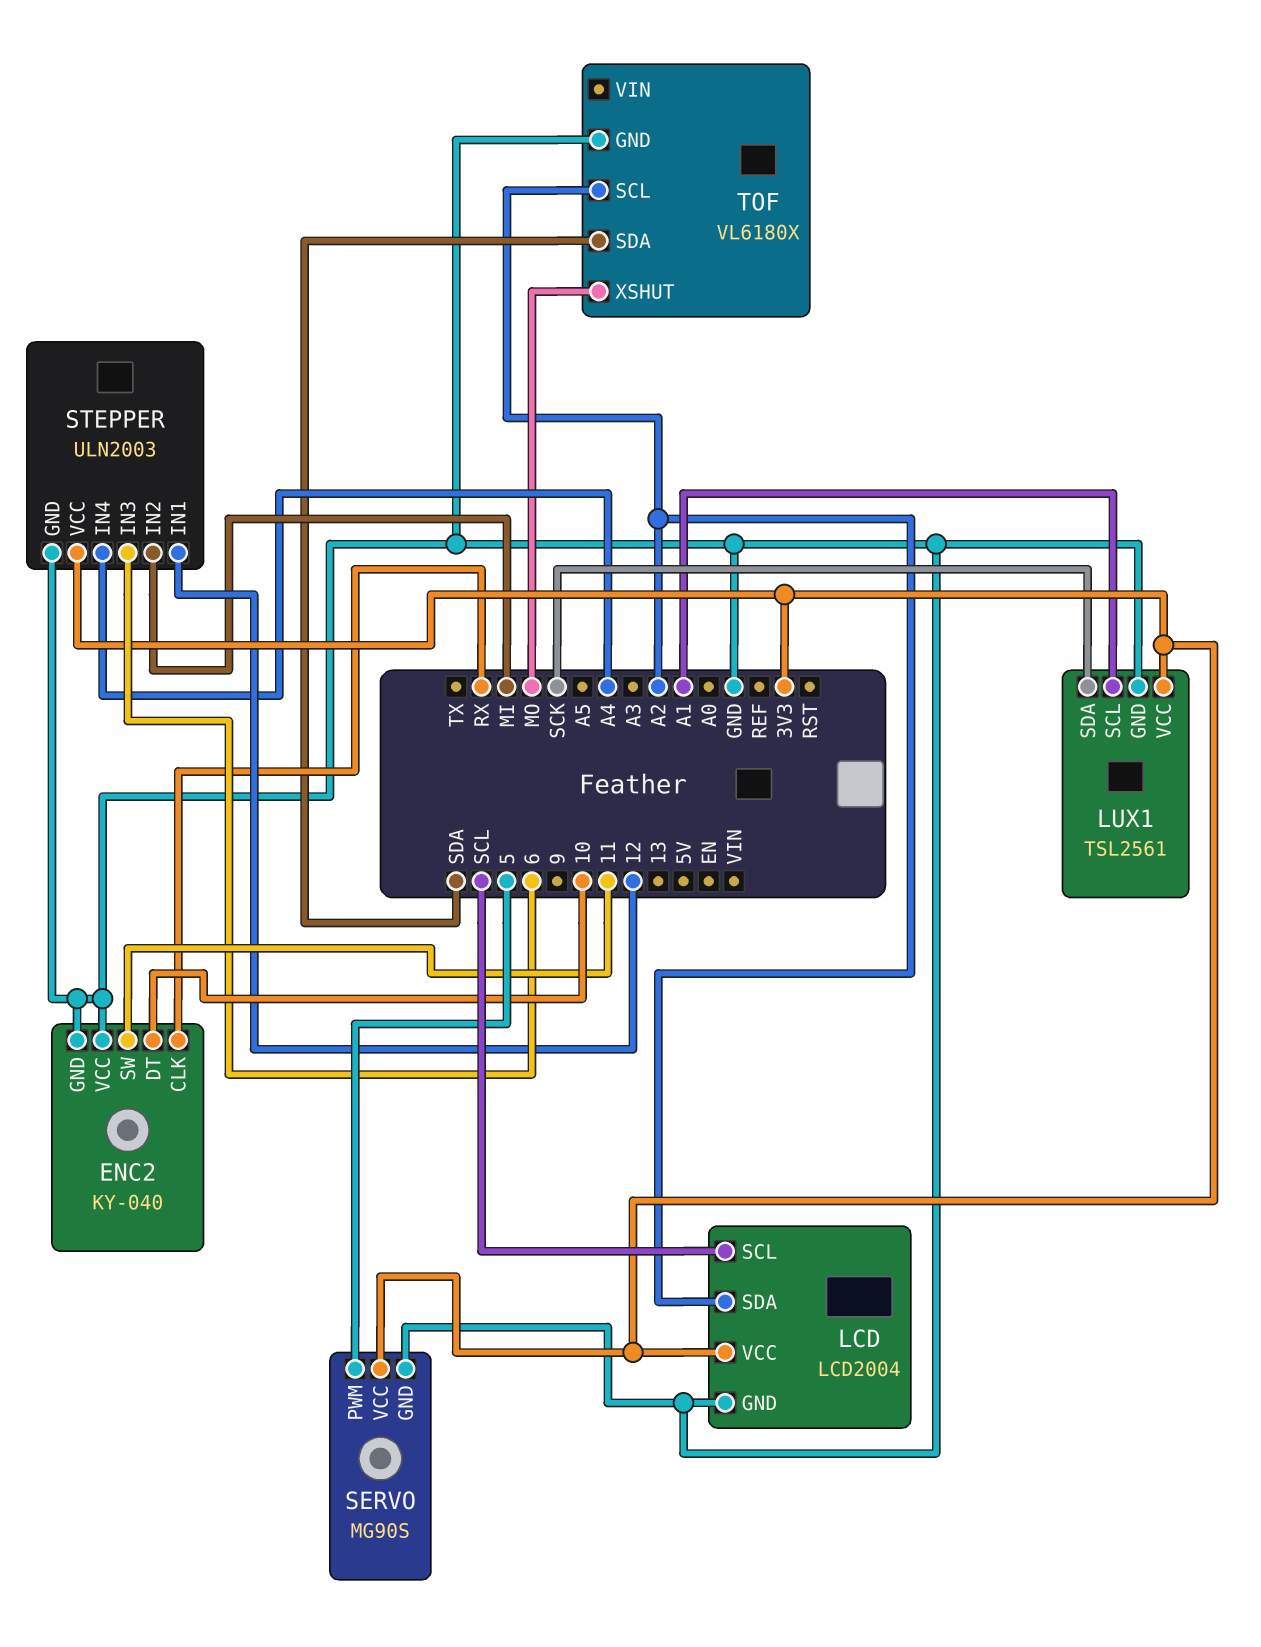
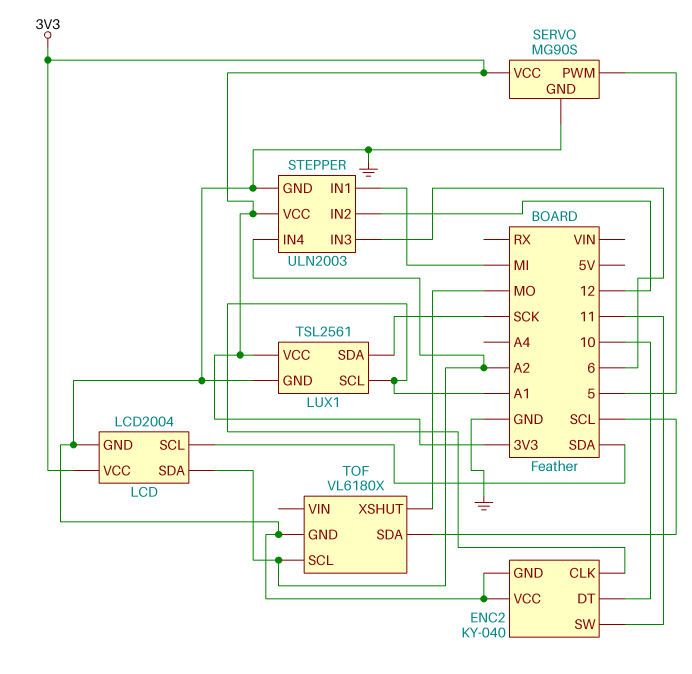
ENC2 pin CLK: RX -> A1
LCD pin SCL: SCL -> SDA
STEPPER pin IN1: 12 -> MI
STEPPER pin IN2: MI -> 12
STEPPER pin IN4: A4 -> A2
TOF pin SDA: SDA -> SCL

